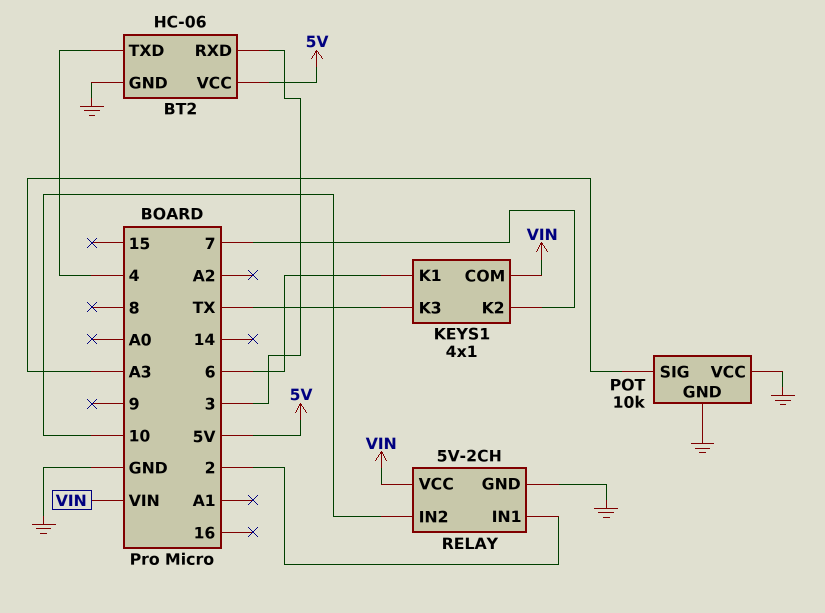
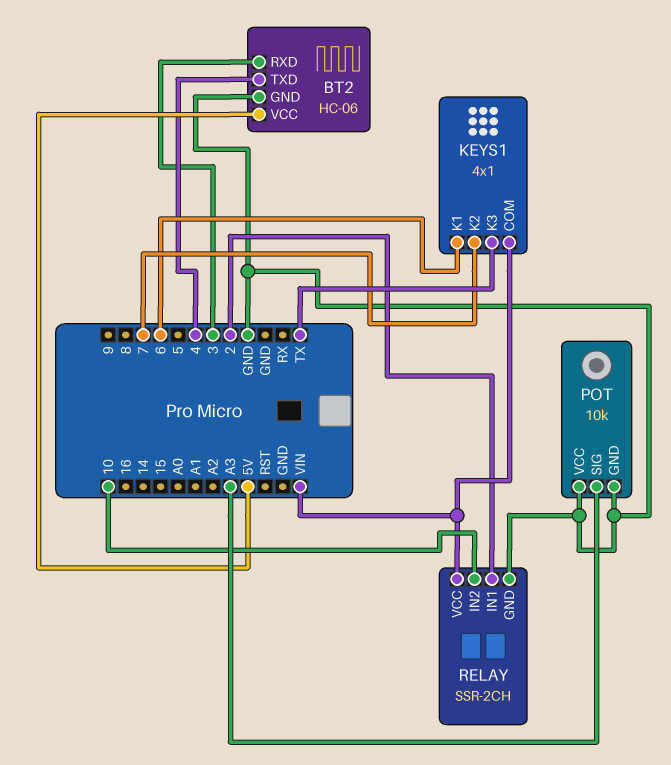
RELAY: 5V-2CH -> SSR-2CH

